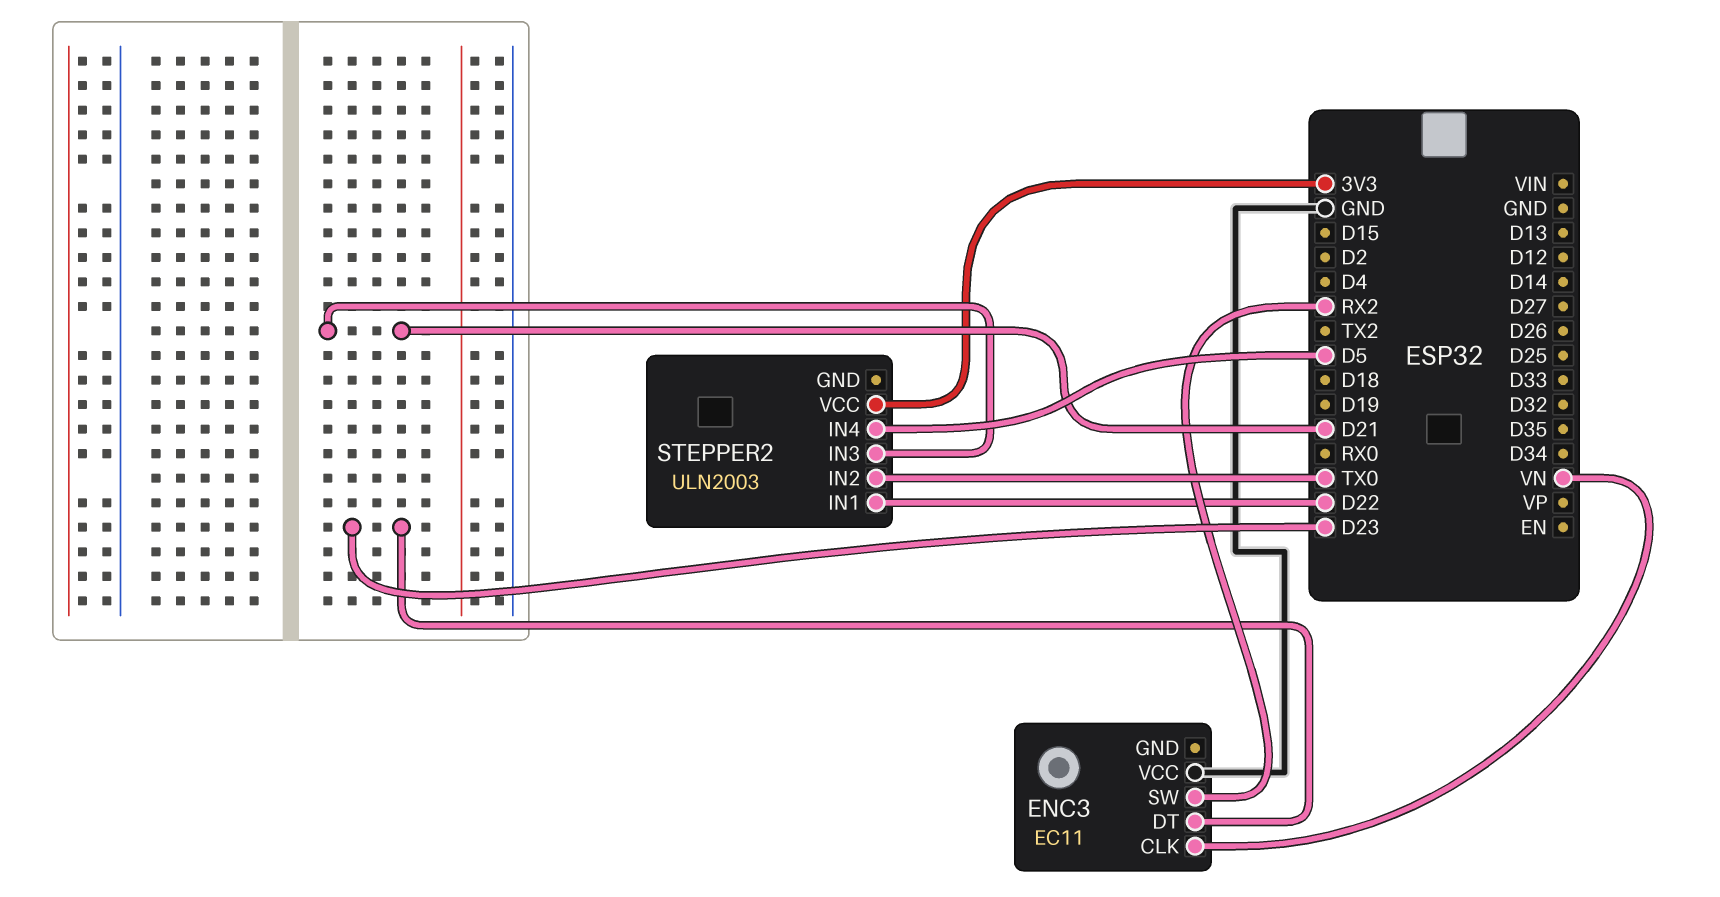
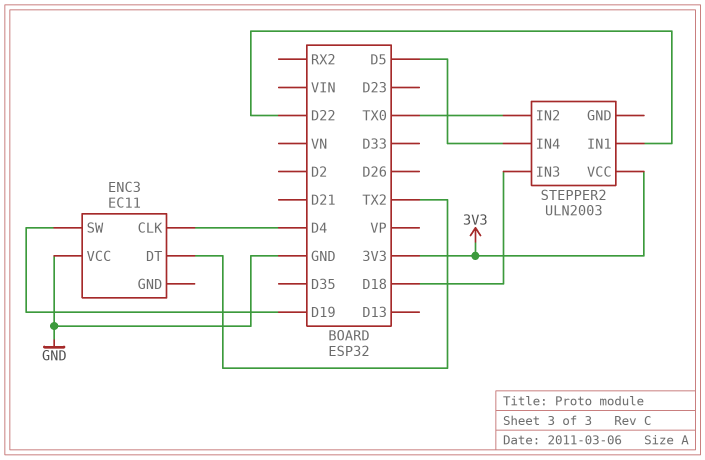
ENC3 pin CLK: VN -> D4
ENC3 pin DT: D23 -> TX2
ENC3 pin SW: RX2 -> D19
STEPPER2 pin IN3: D21 -> D18

